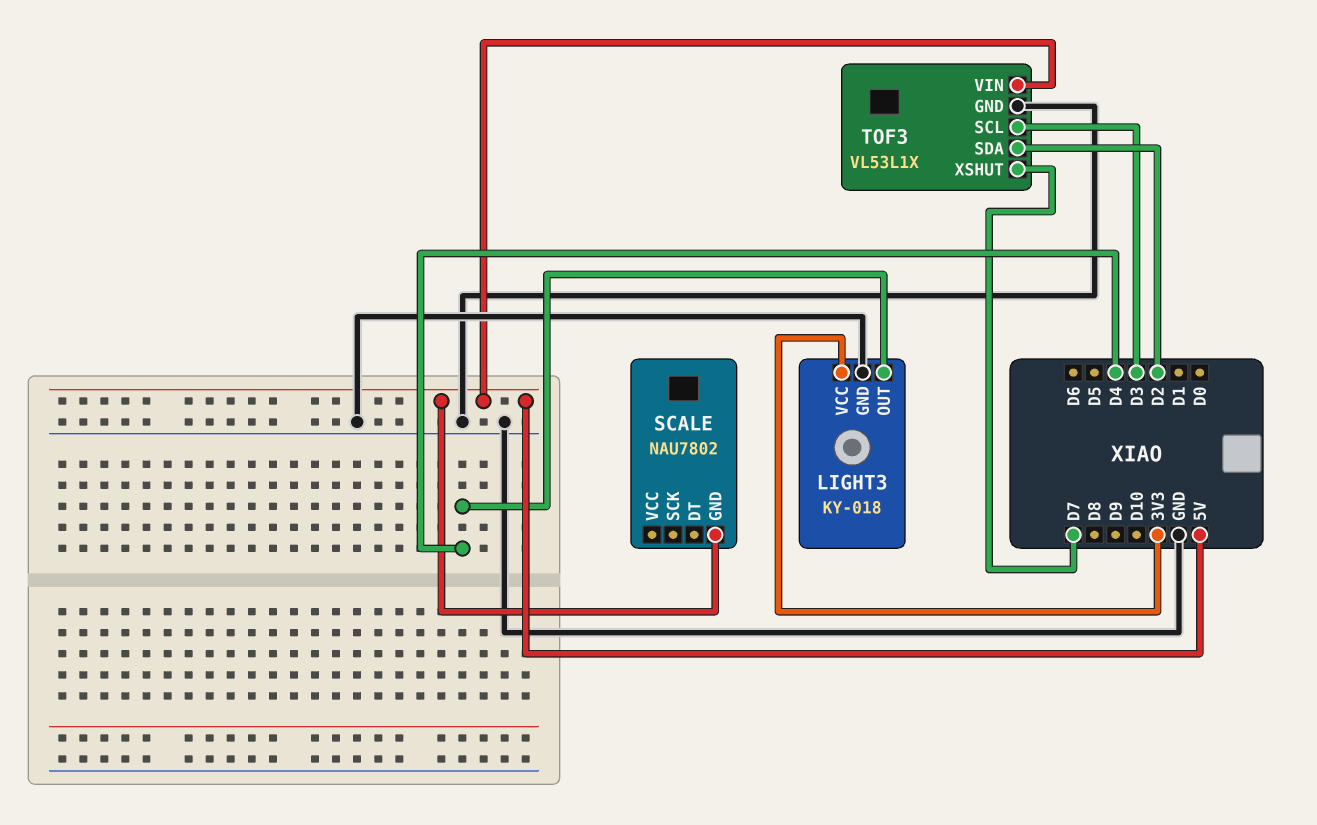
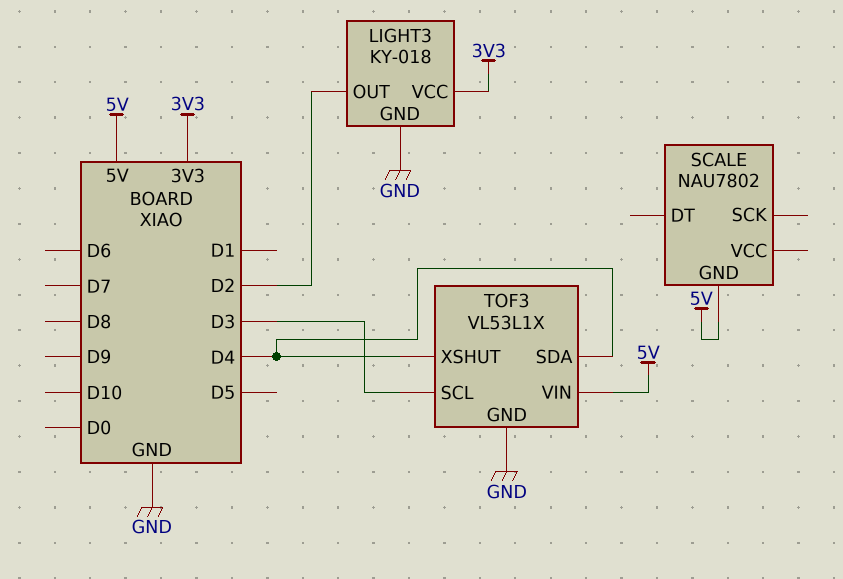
LIGHT3 pin OUT: D4 -> D2
TOF3 pin SDA: D2 -> D4
TOF3 pin XSHUT: D7 -> D4

